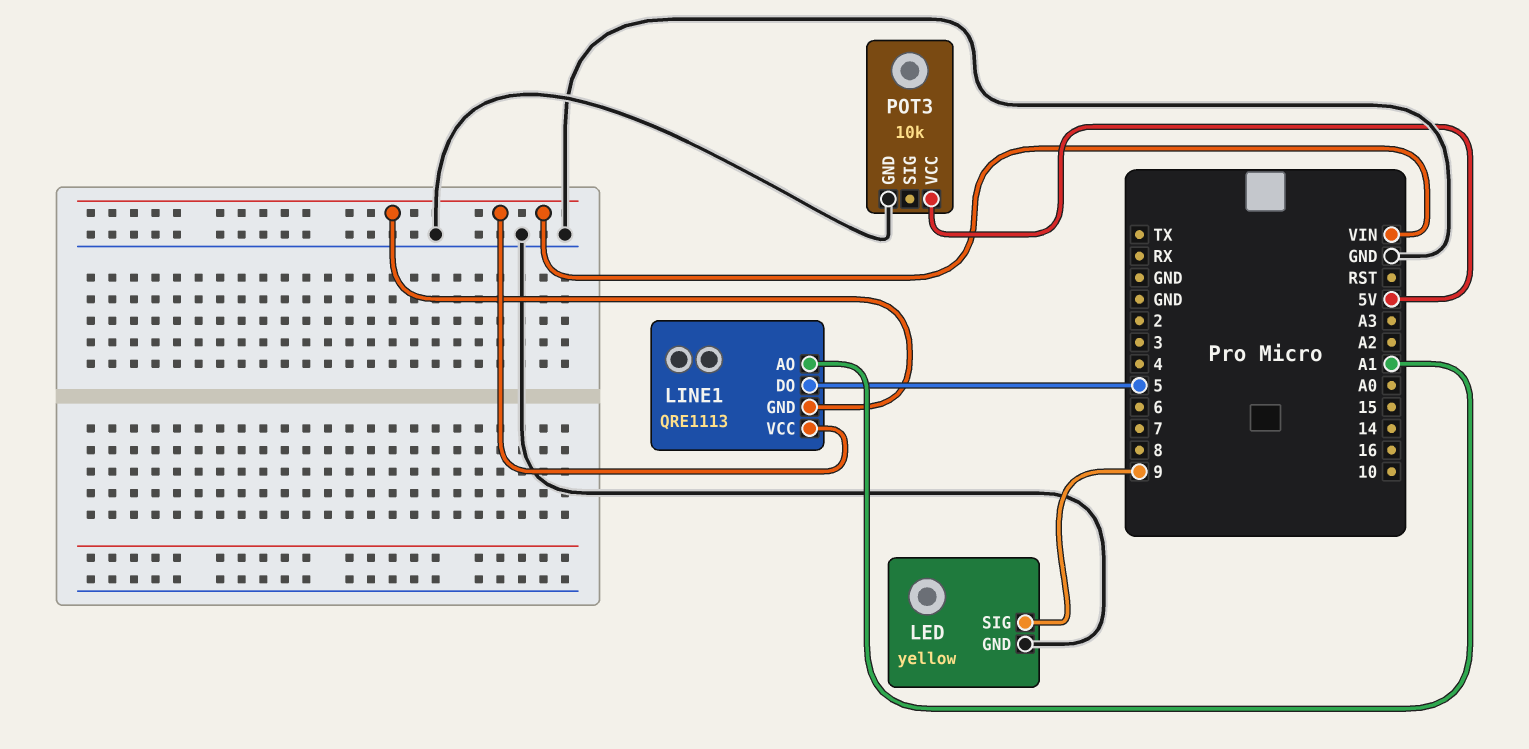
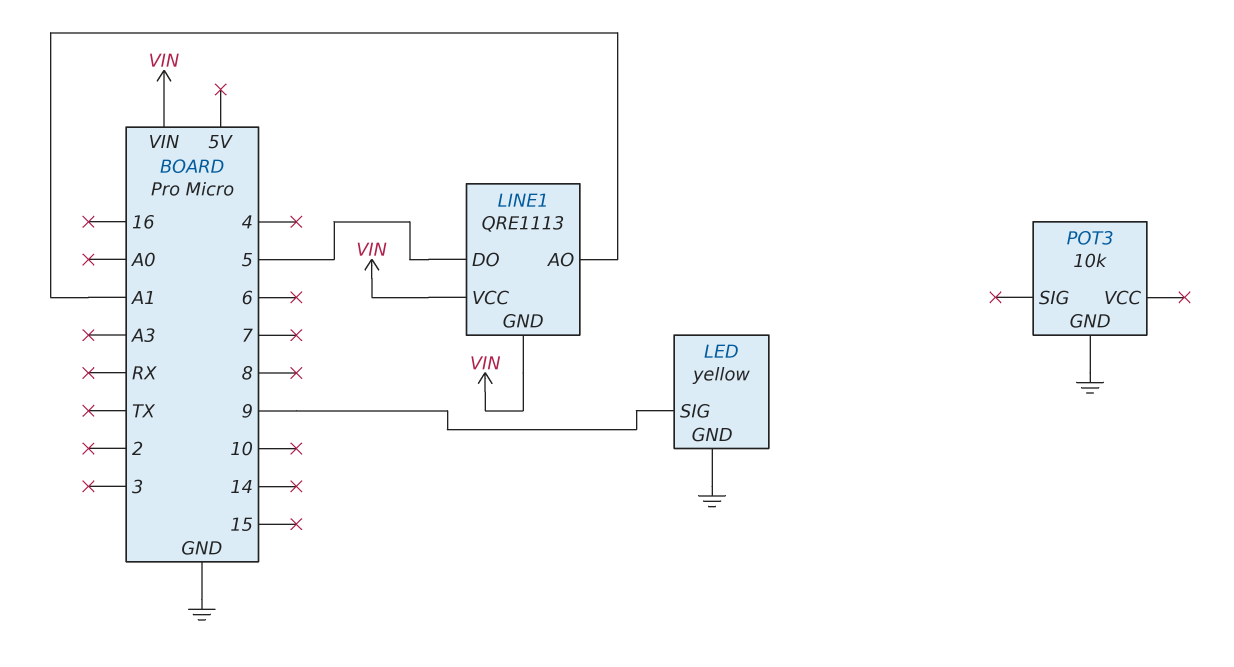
POT3 pin VCC: 5V -> none

